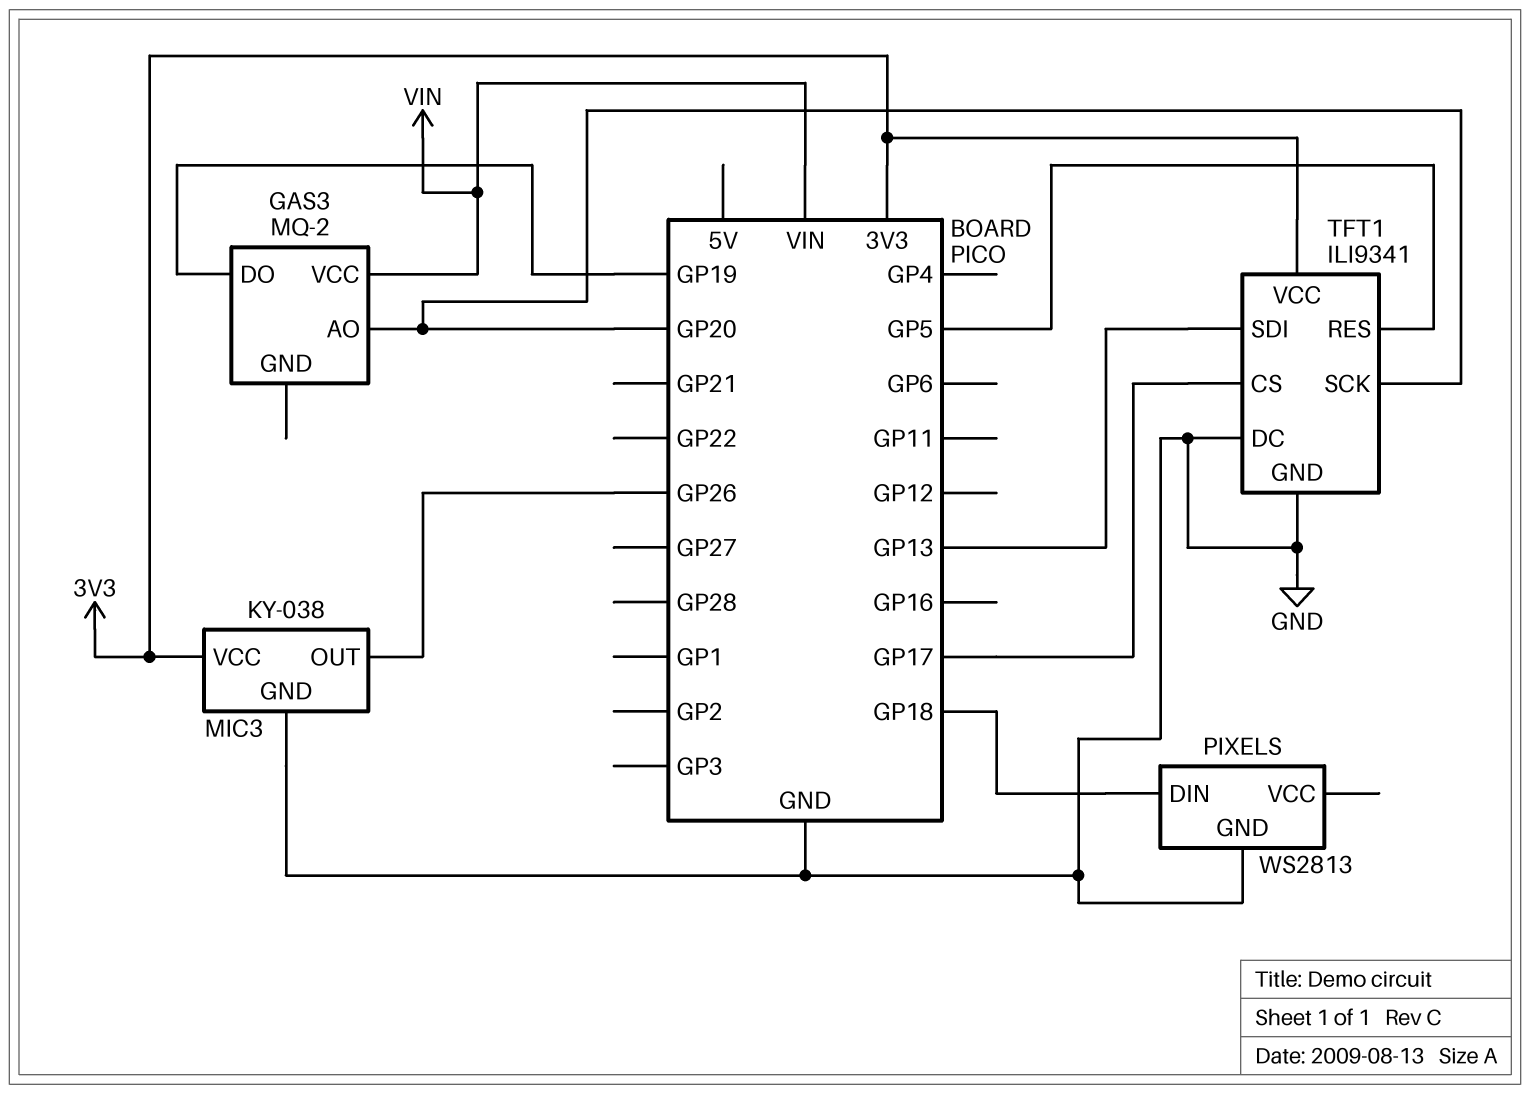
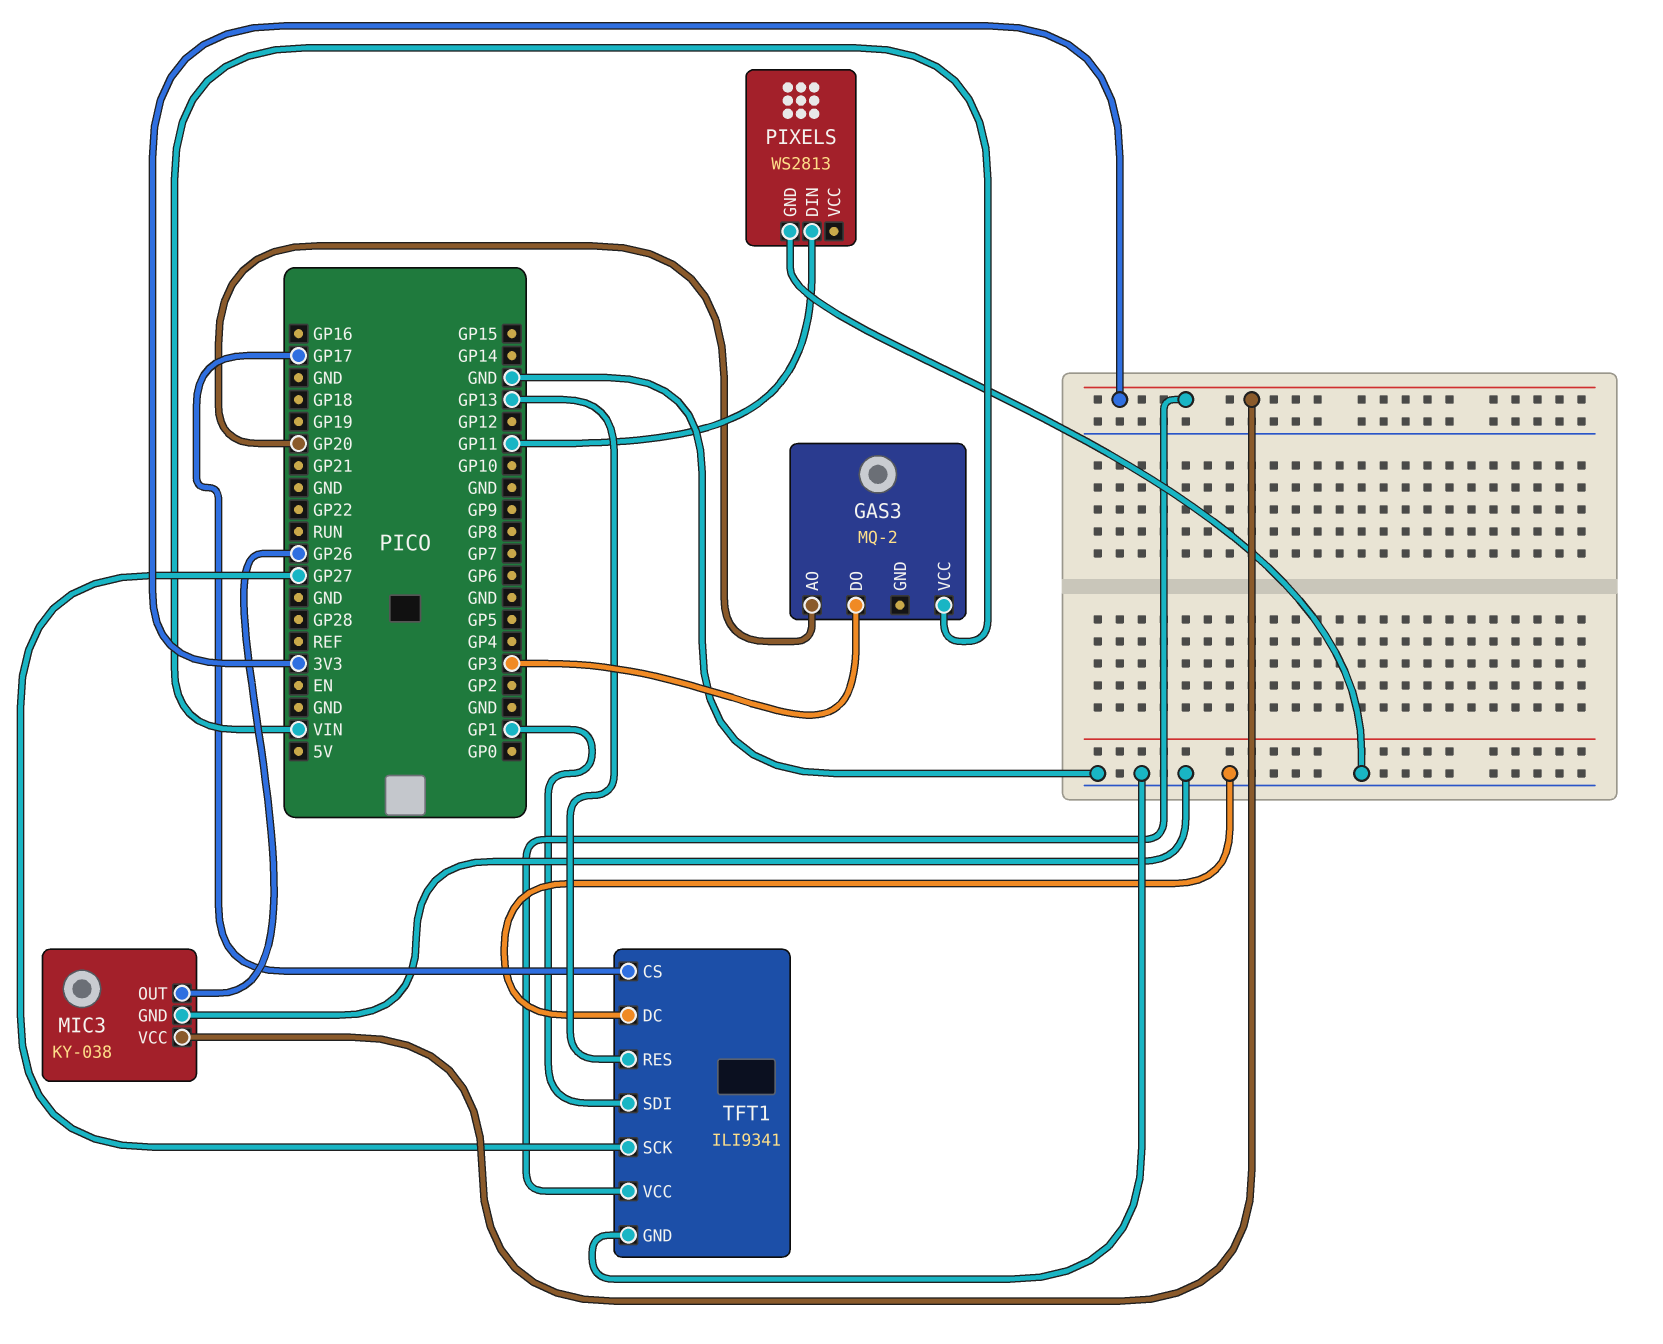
GAS3 pin DO: GP19 -> GP3
PIXELS pin DIN: GP18 -> GP11
TFT1 pin RES: GP5 -> GP13
TFT1 pin SCK: GP20 -> GP27
TFT1 pin SDI: GP13 -> GP1

